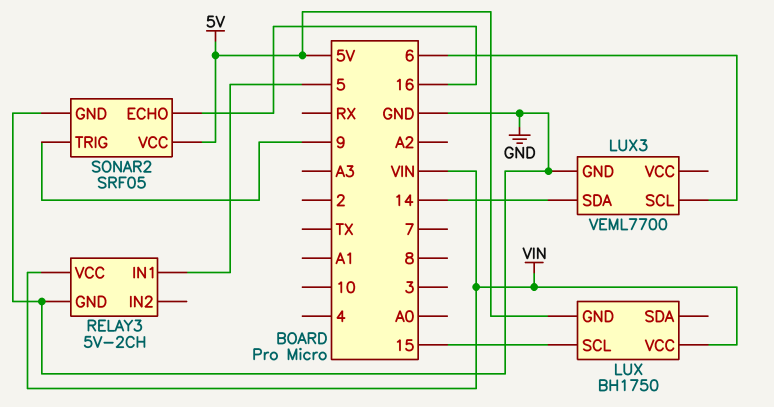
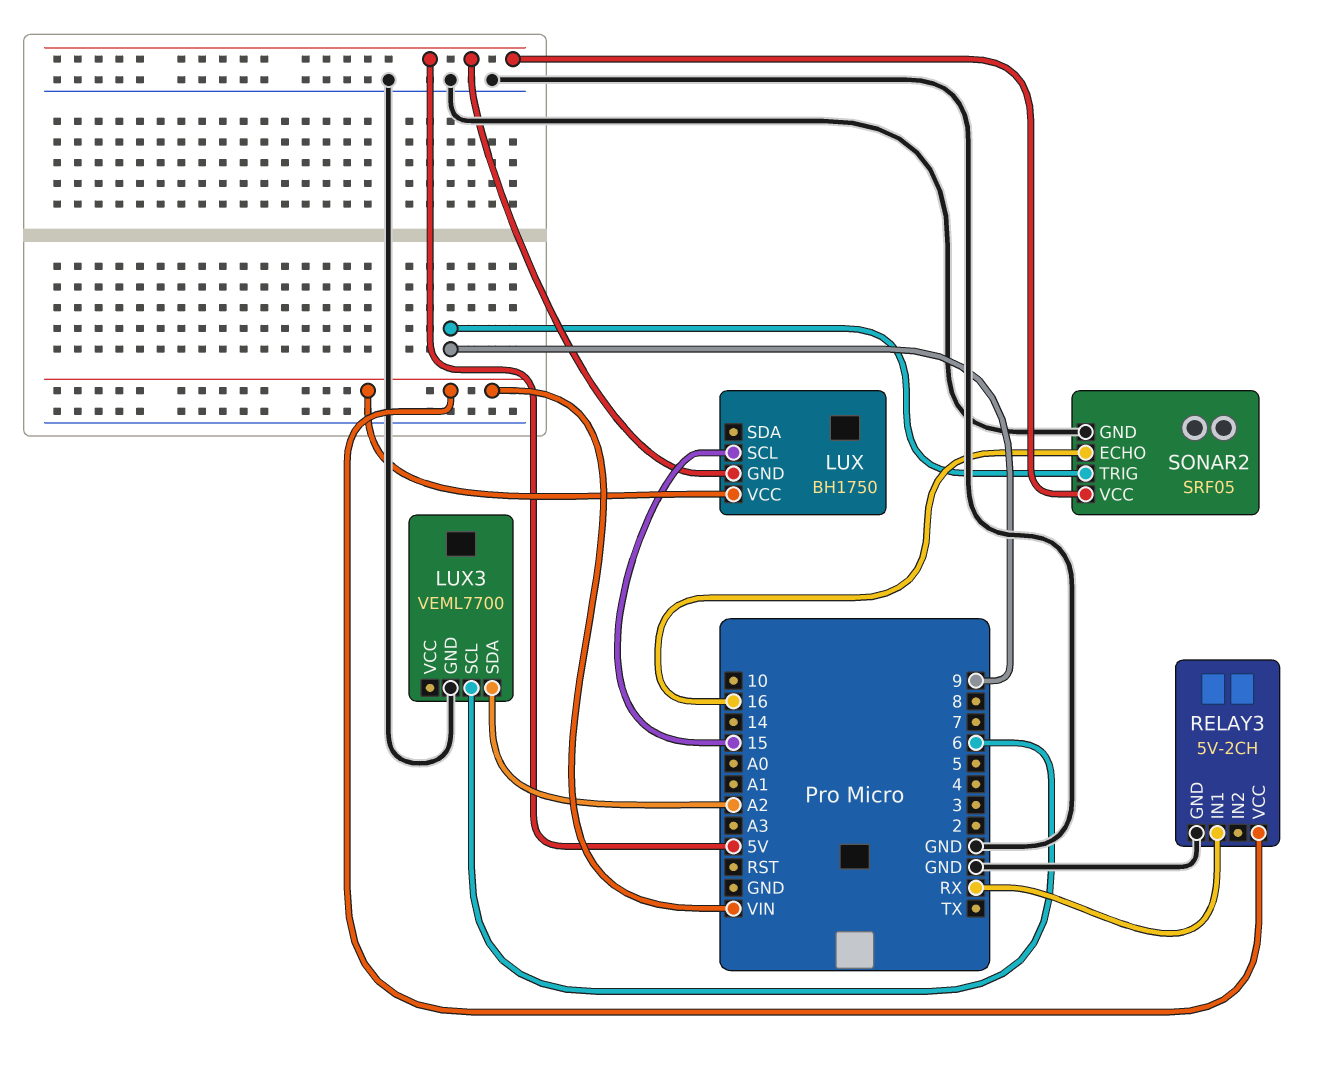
LUX3 pin SDA: 14 -> A2
RELAY3 pin IN1: 5 -> RX

